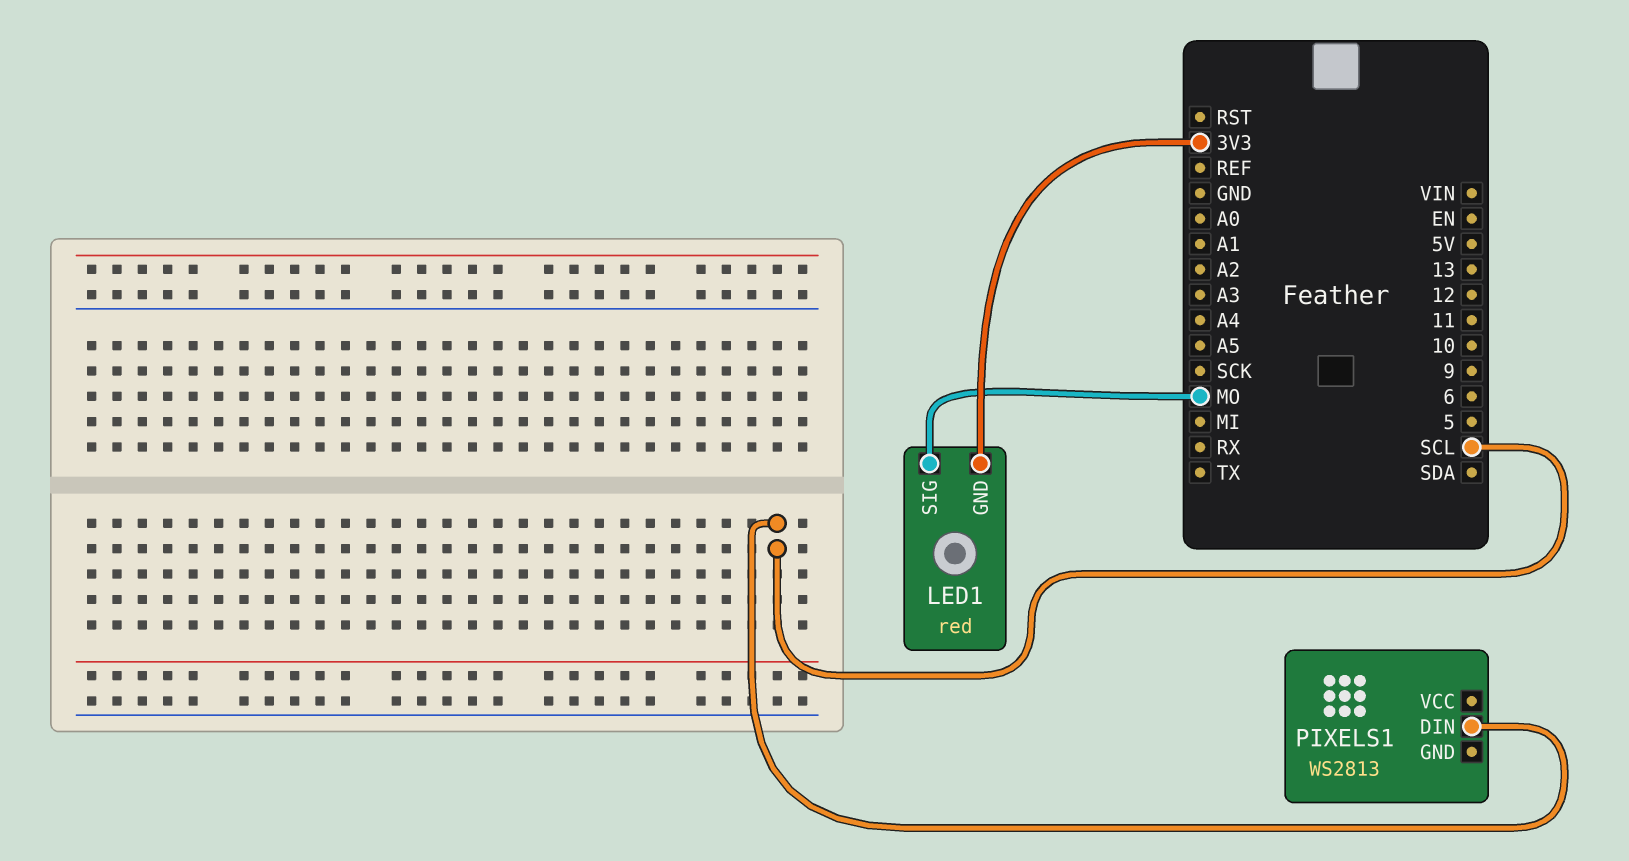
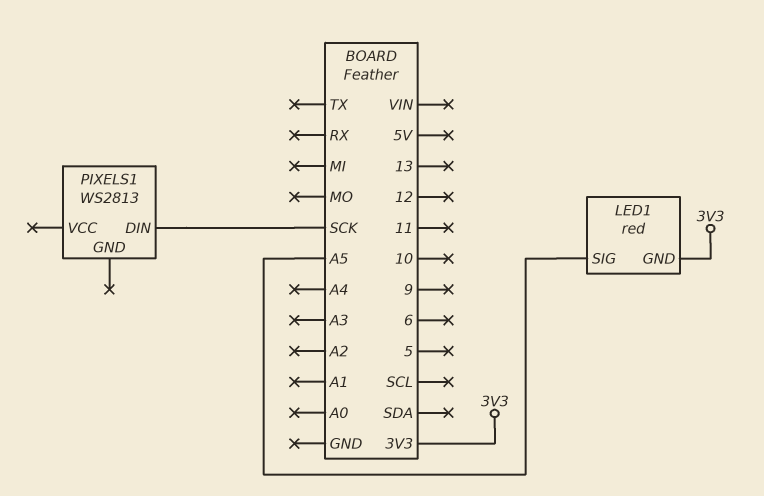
LED1 pin SIG: MO -> A5
PIXELS1 pin DIN: SCL -> SCK

